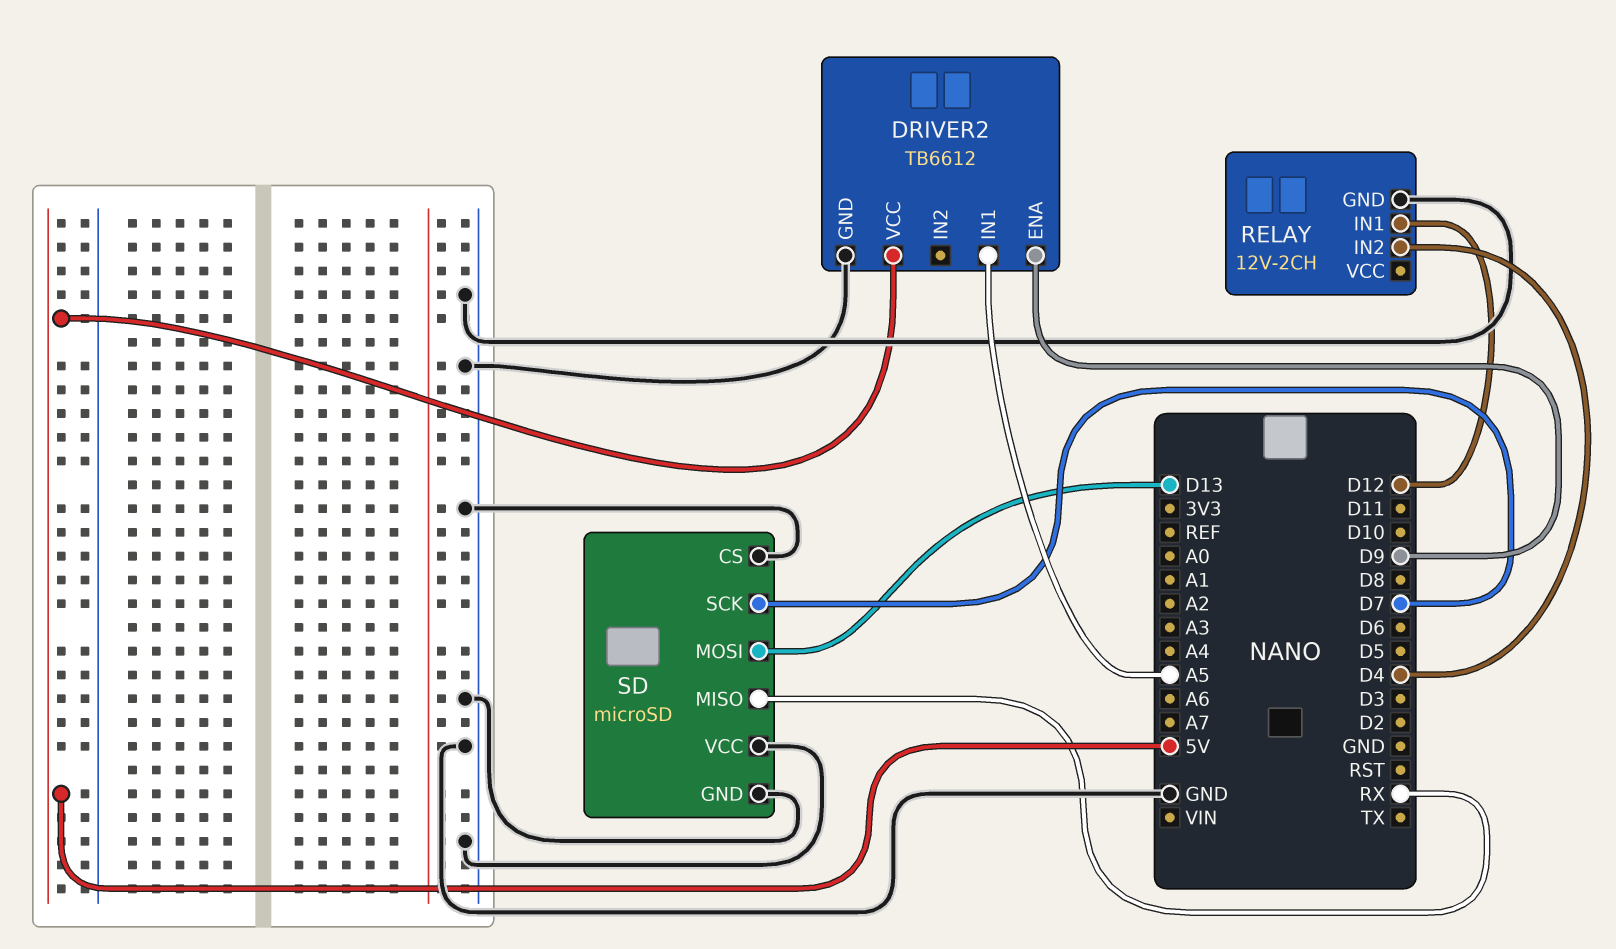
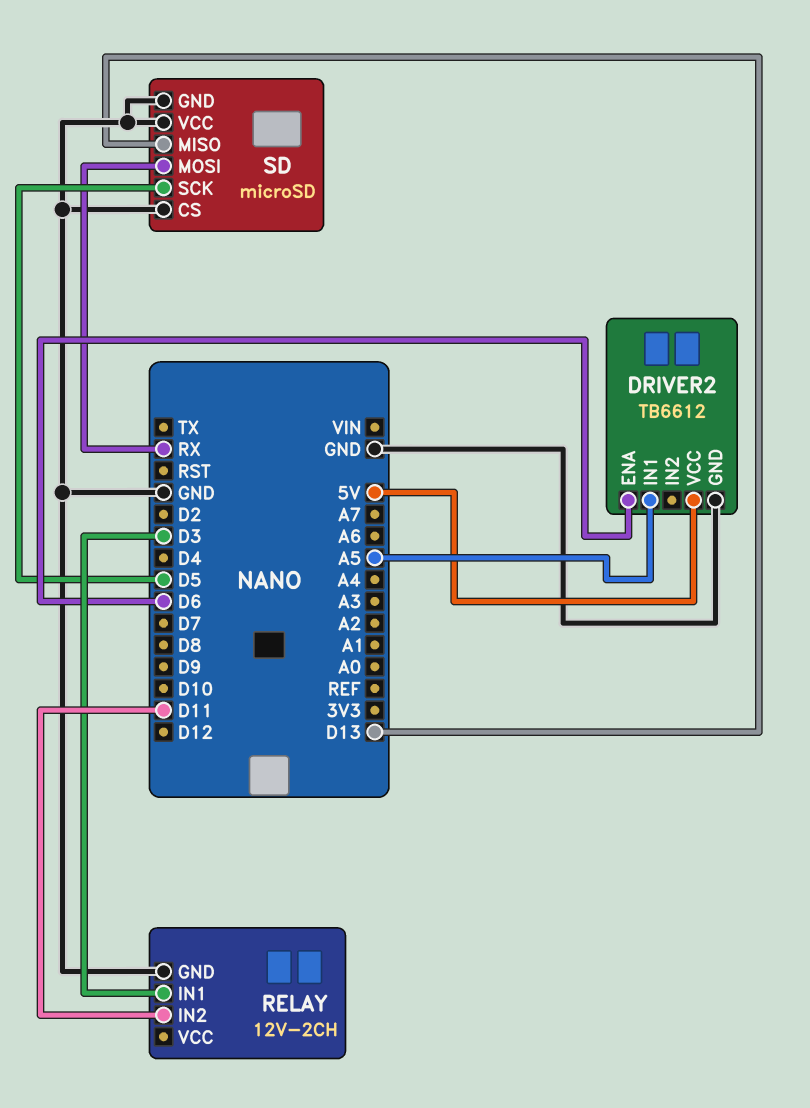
DRIVER2 pin ENA: D9 -> D6
RELAY pin IN1: D12 -> D3
RELAY pin IN2: D4 -> D11
SD pin MISO: RX -> D13
SD pin MOSI: D13 -> RX
SD pin SCK: D7 -> D5

